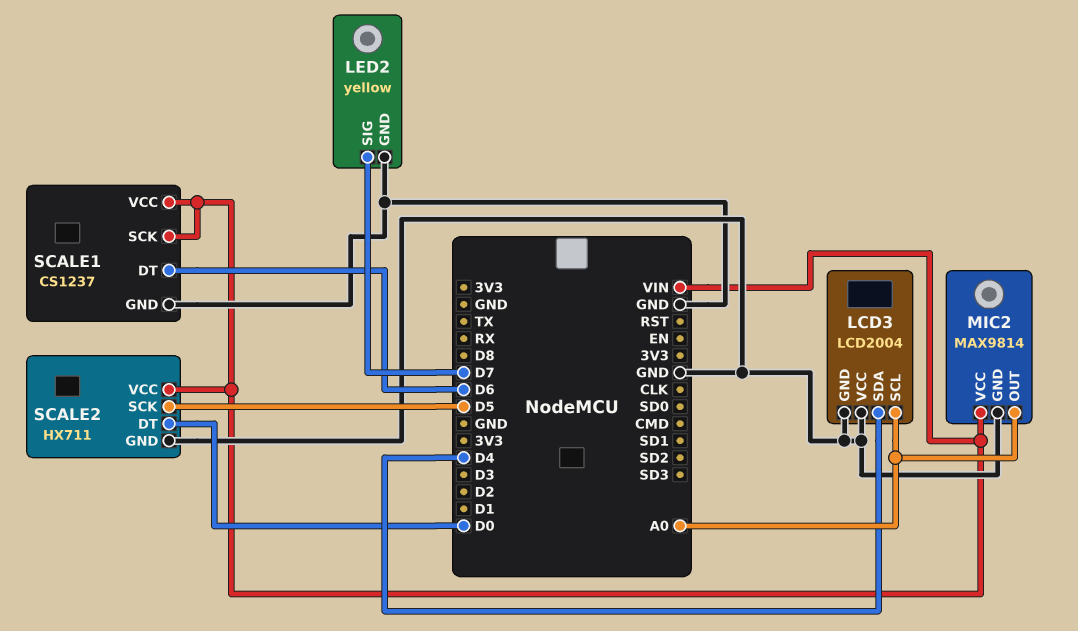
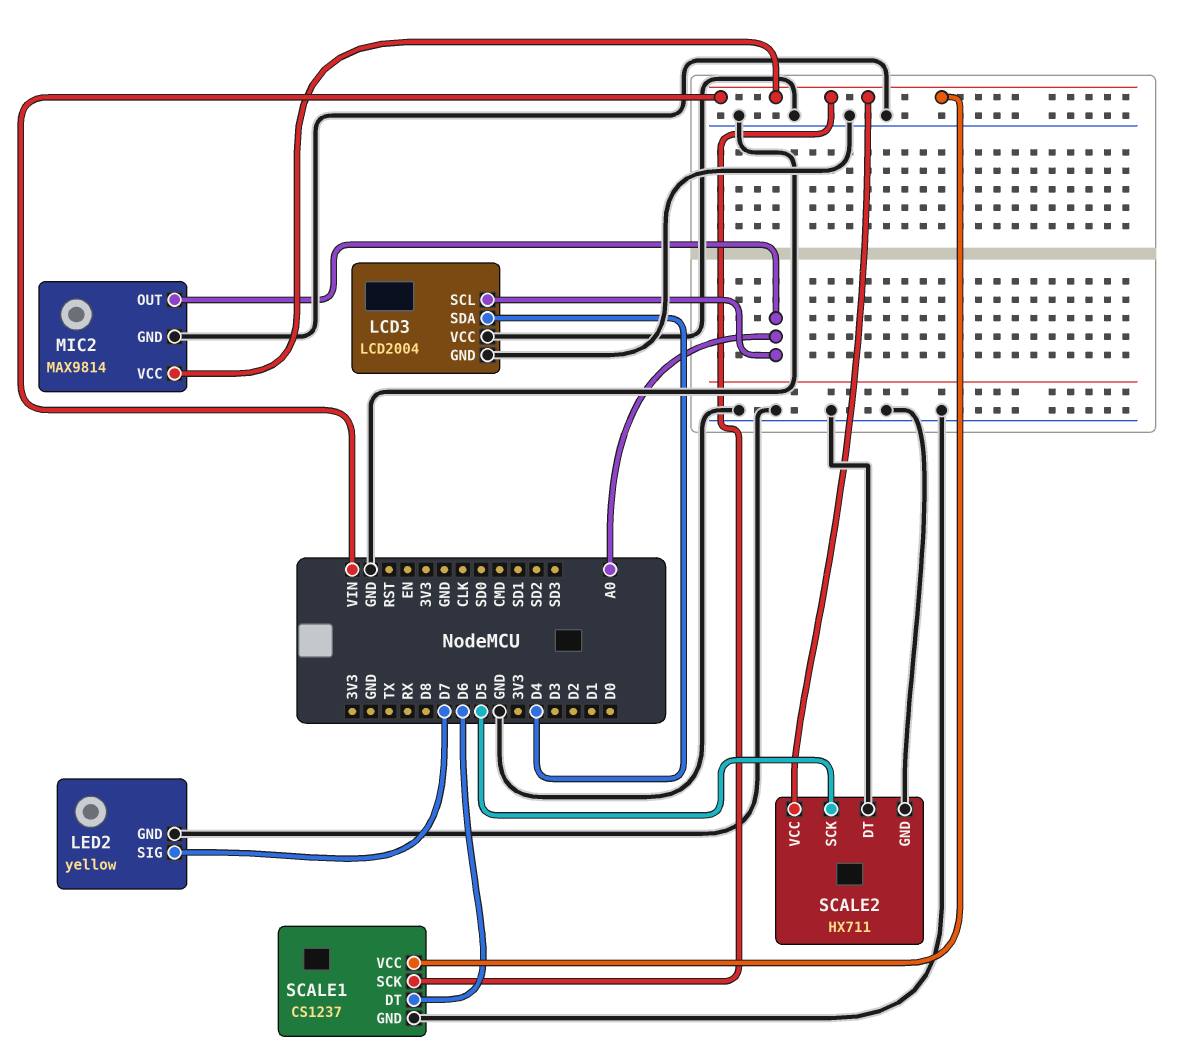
SCALE2 pin DT: D0 -> GND

